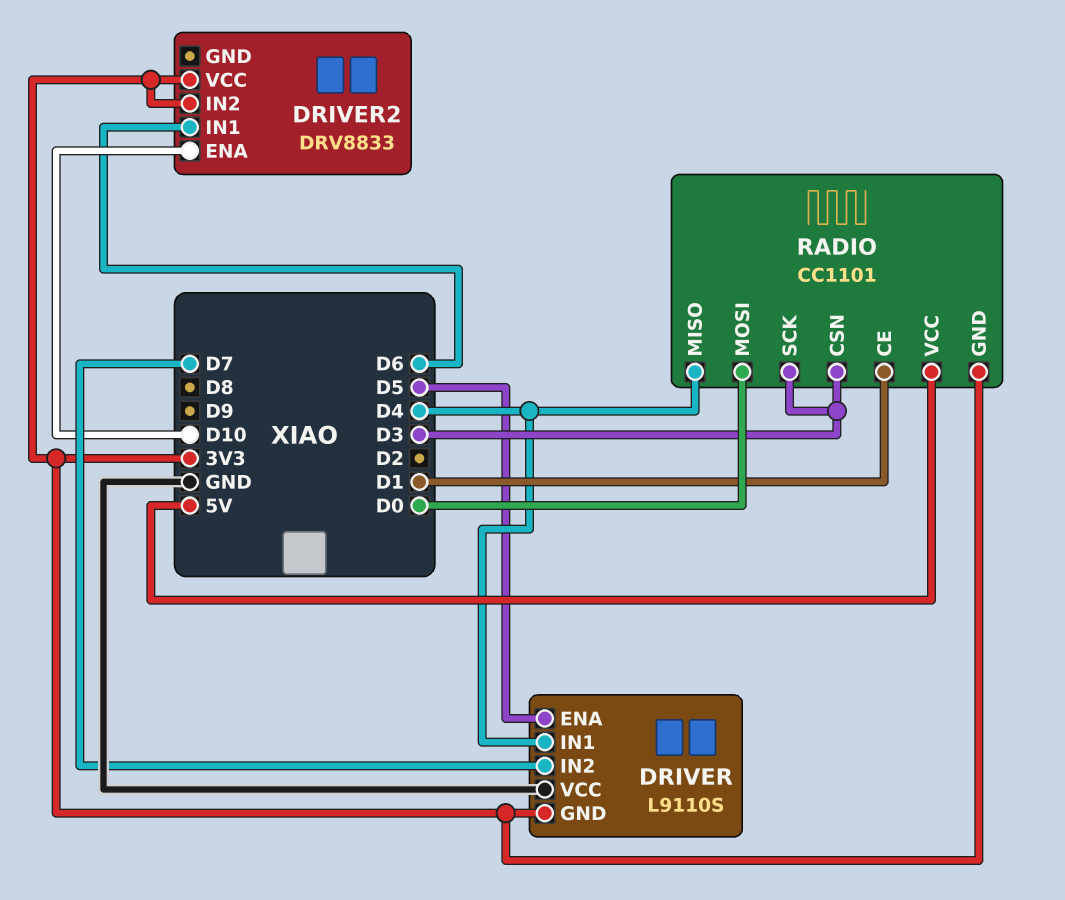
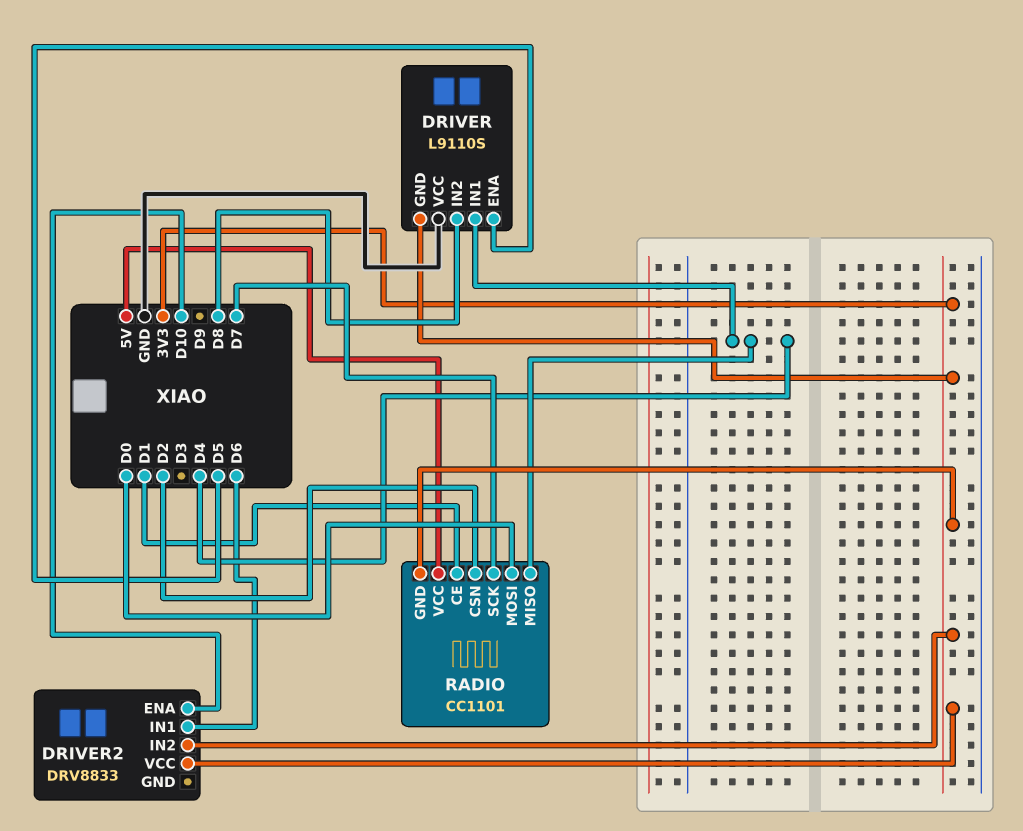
DRIVER pin IN2: D7 -> D8
RADIO pin CSN: D3 -> D2
RADIO pin SCK: D3 -> D7

